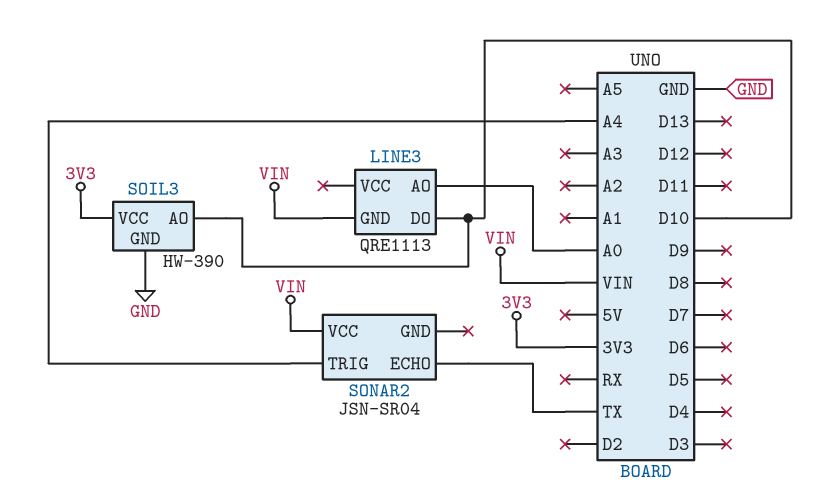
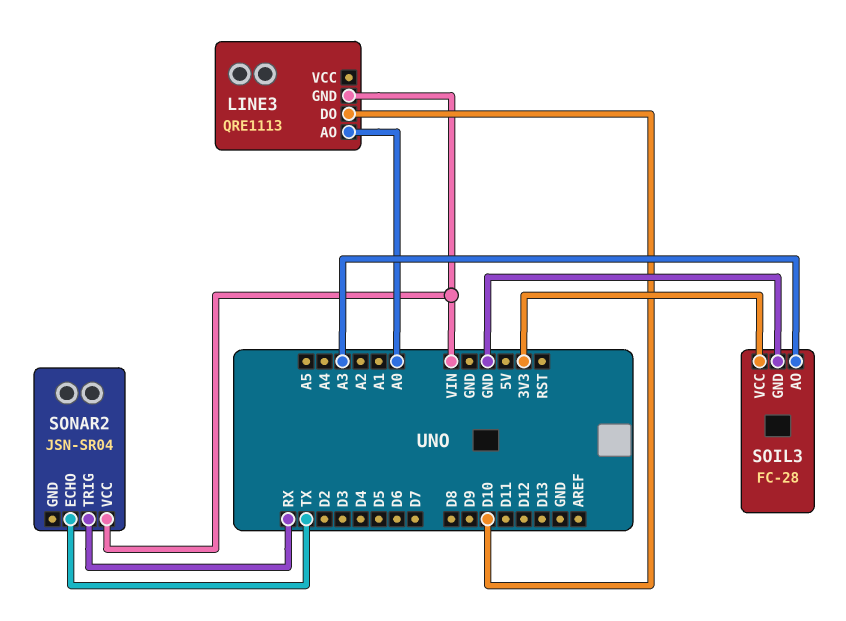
SOIL3: HW-390 -> FC-28
SOIL3 pin AO: D10 -> A3
SONAR2 pin TRIG: A4 -> RX

